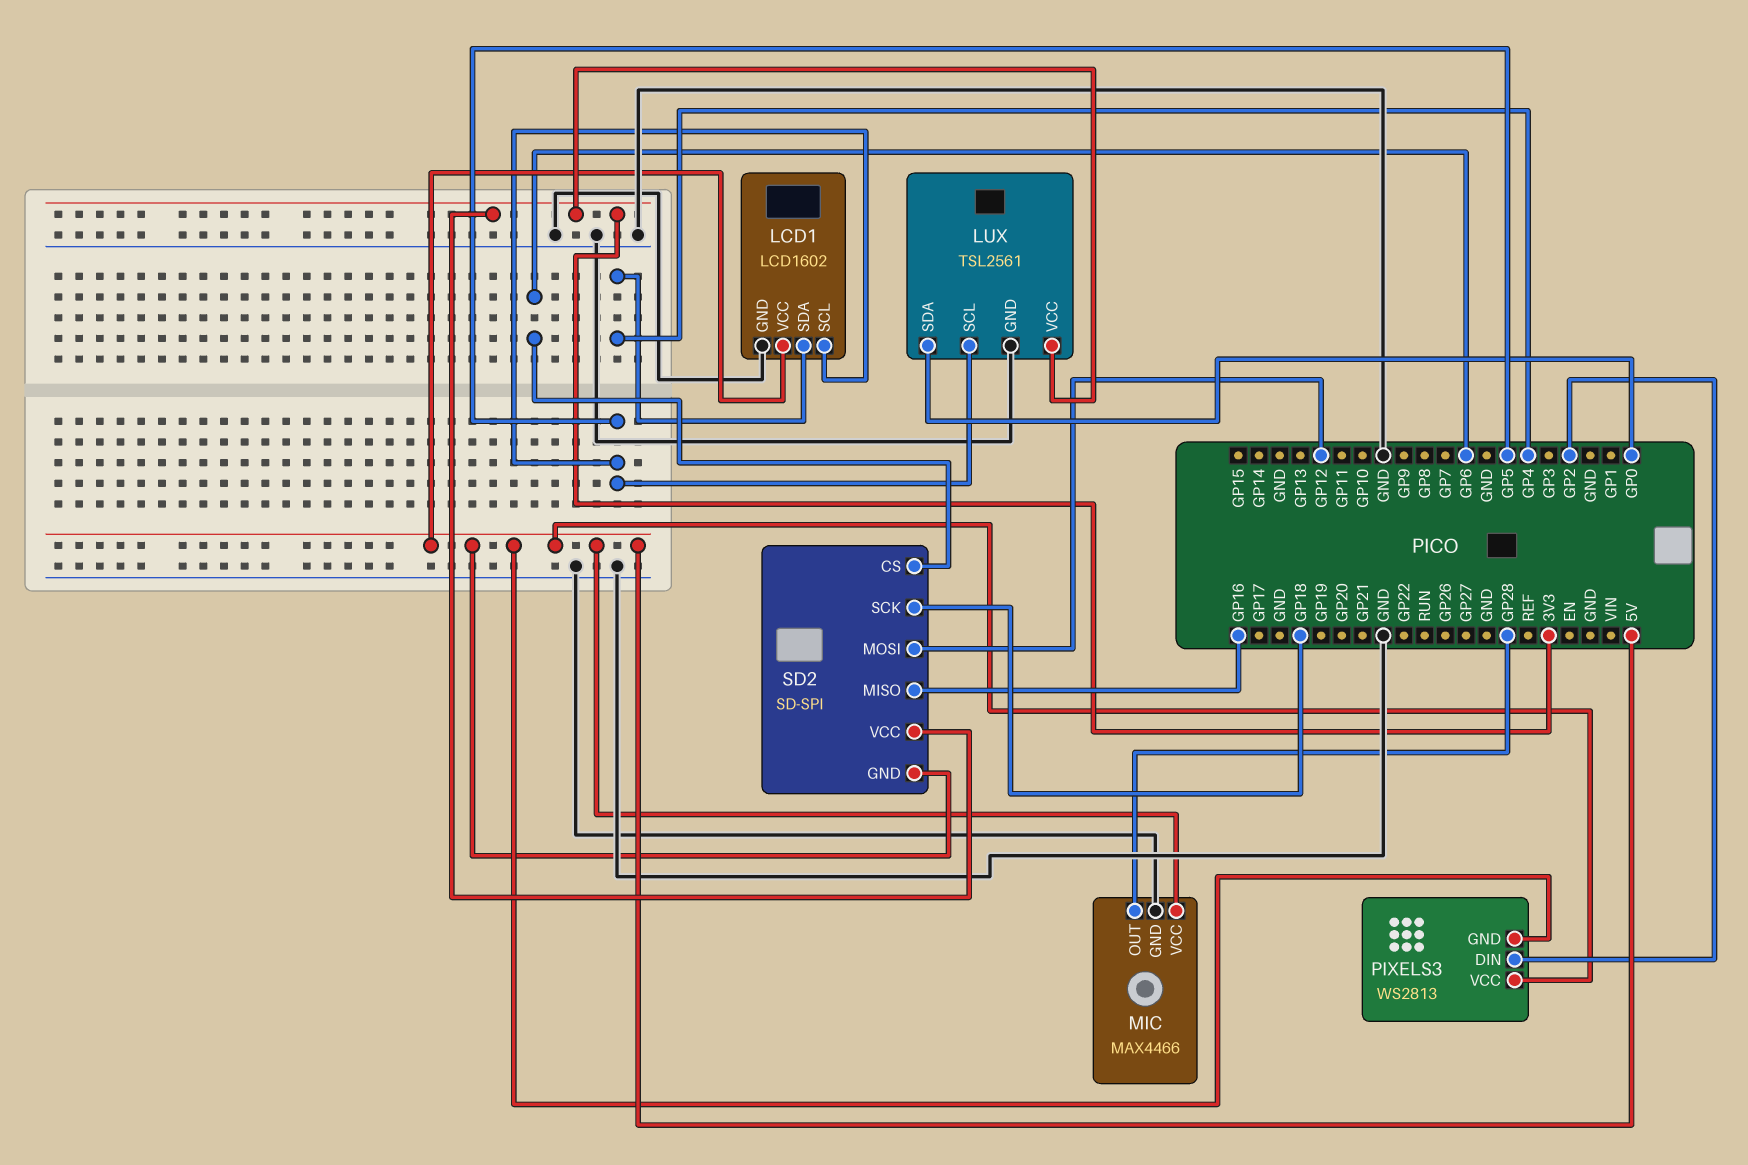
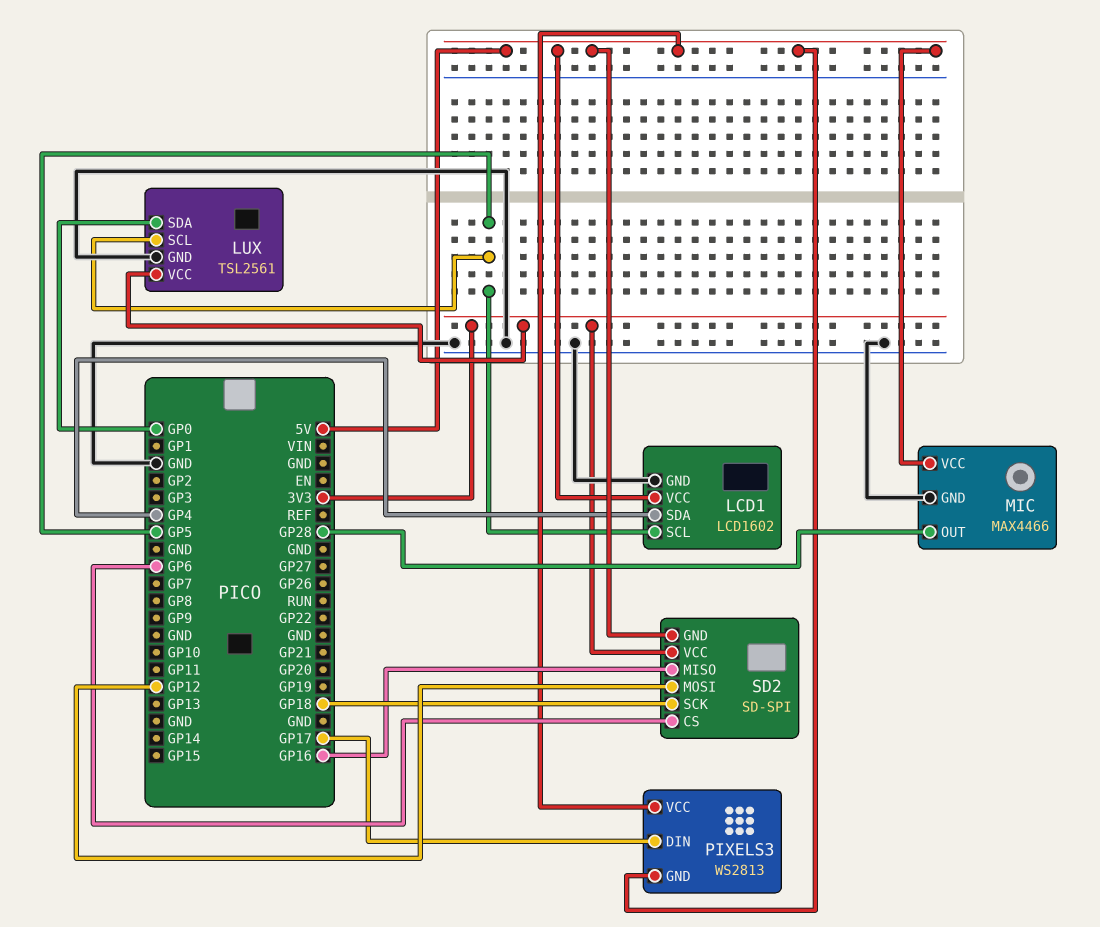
PIXELS3 pin DIN: GP2 -> GP17

